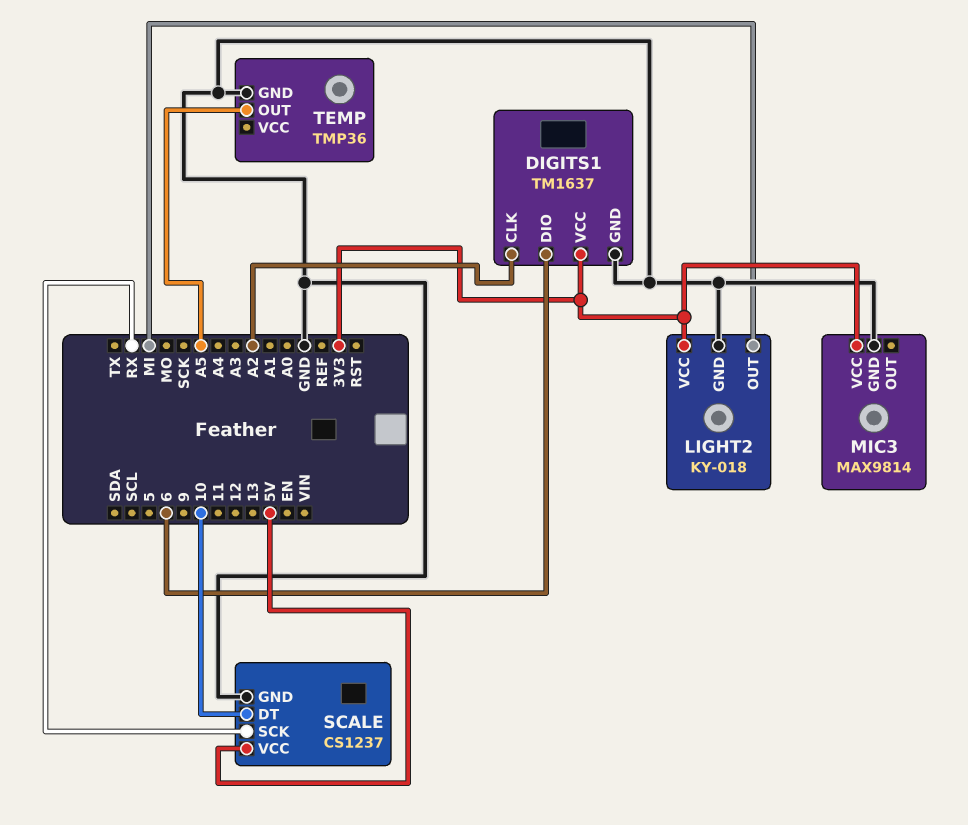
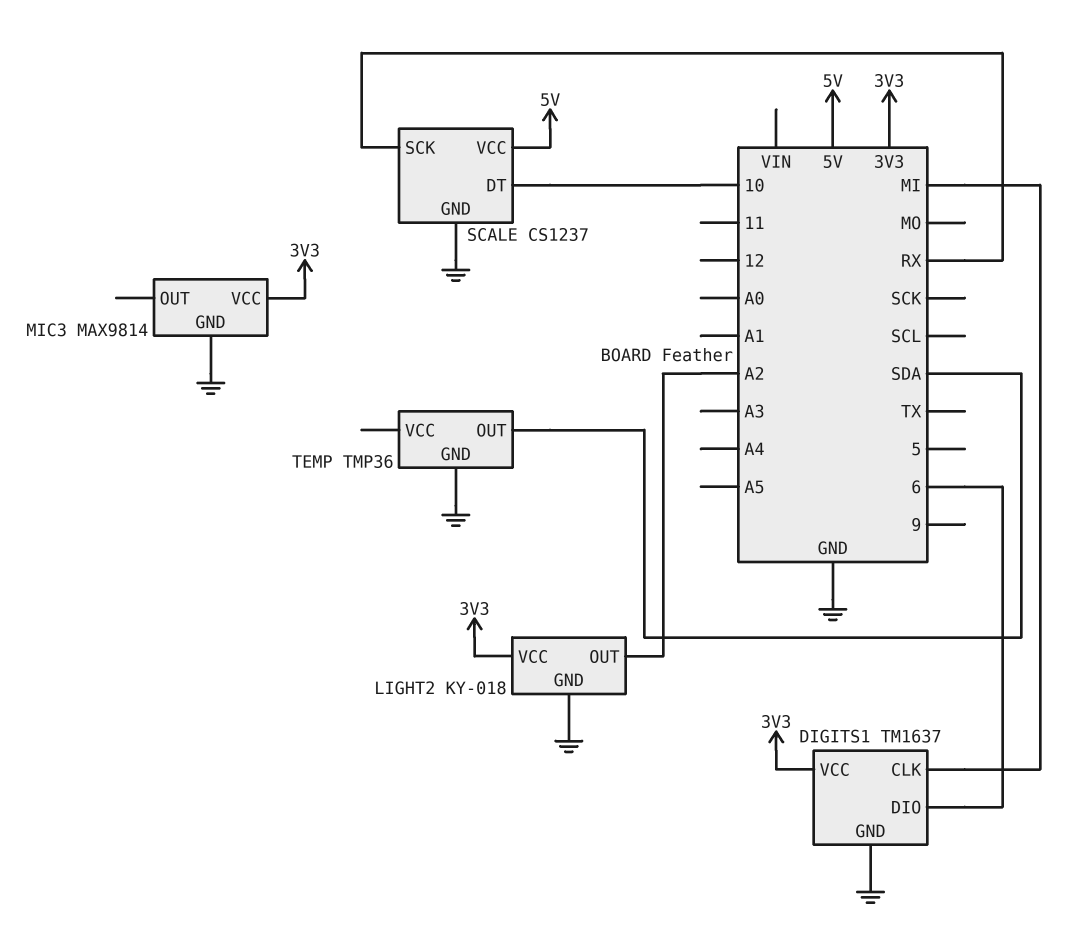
DIGITS1 pin CLK: A2 -> MI
LIGHT2 pin OUT: MI -> A2
TEMP pin OUT: A5 -> SDA

